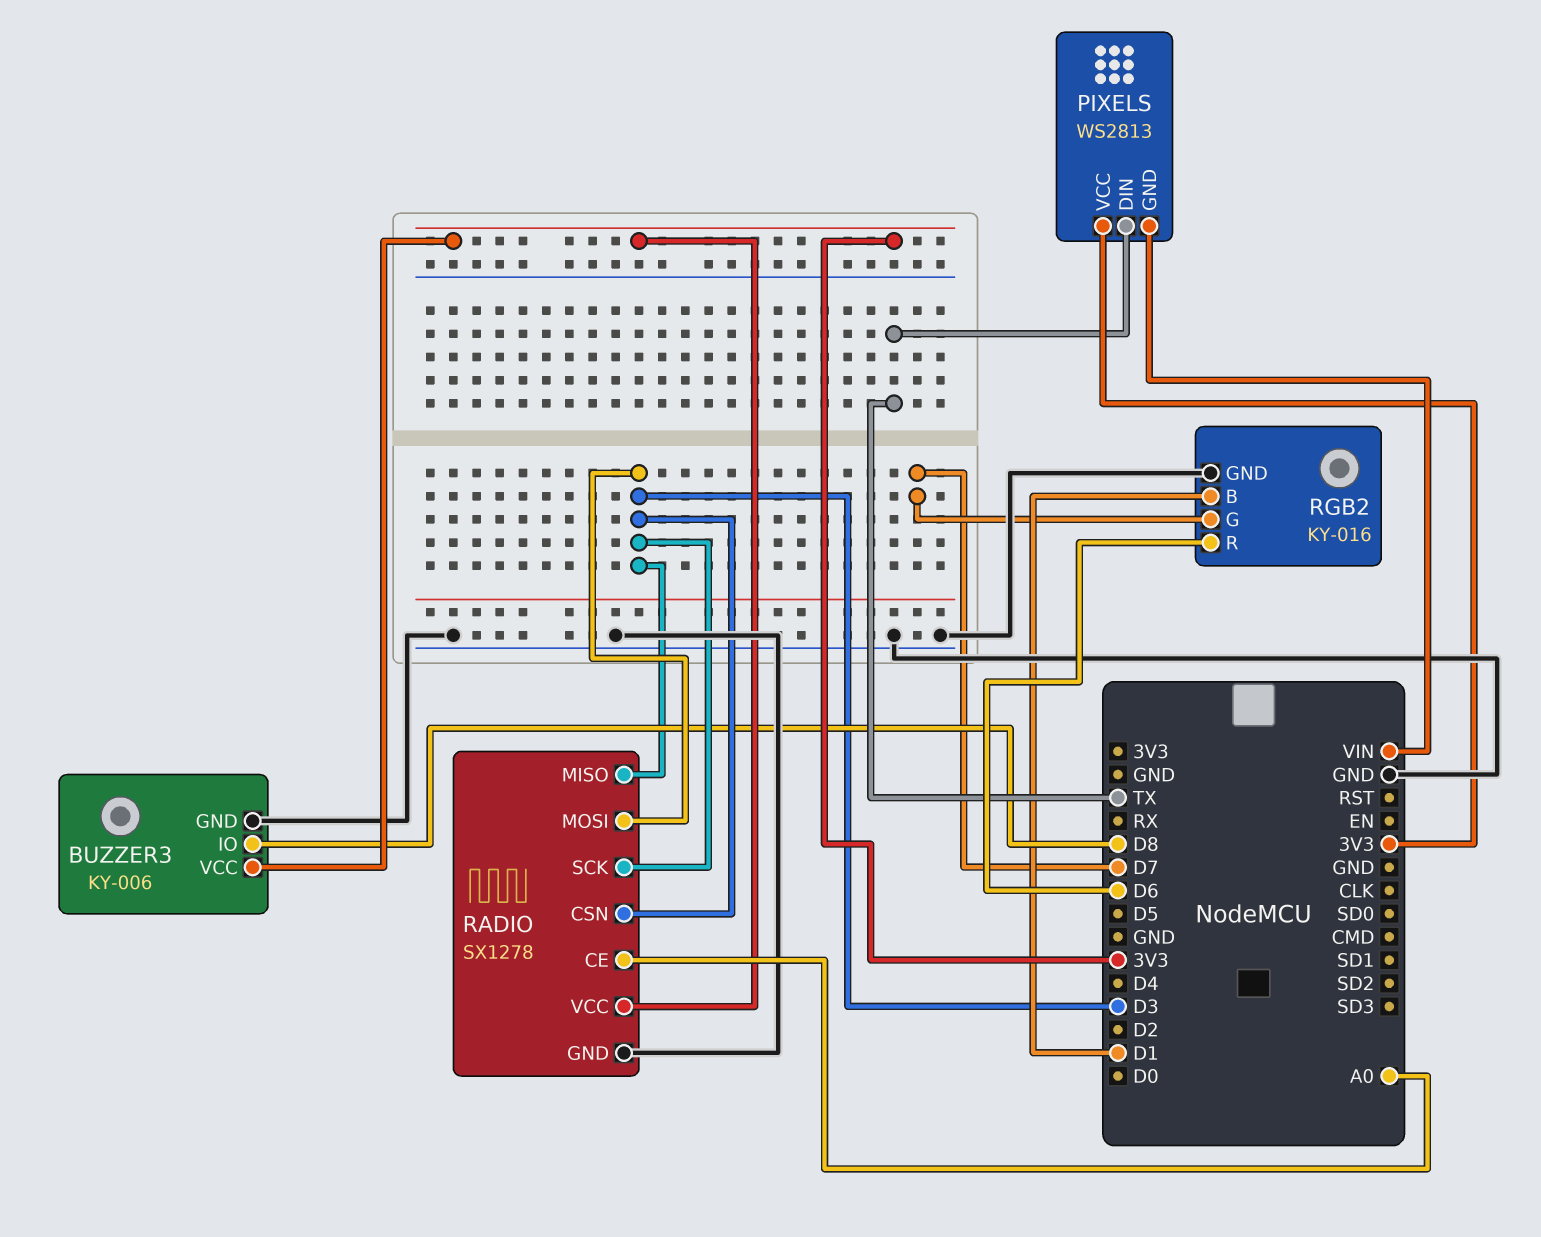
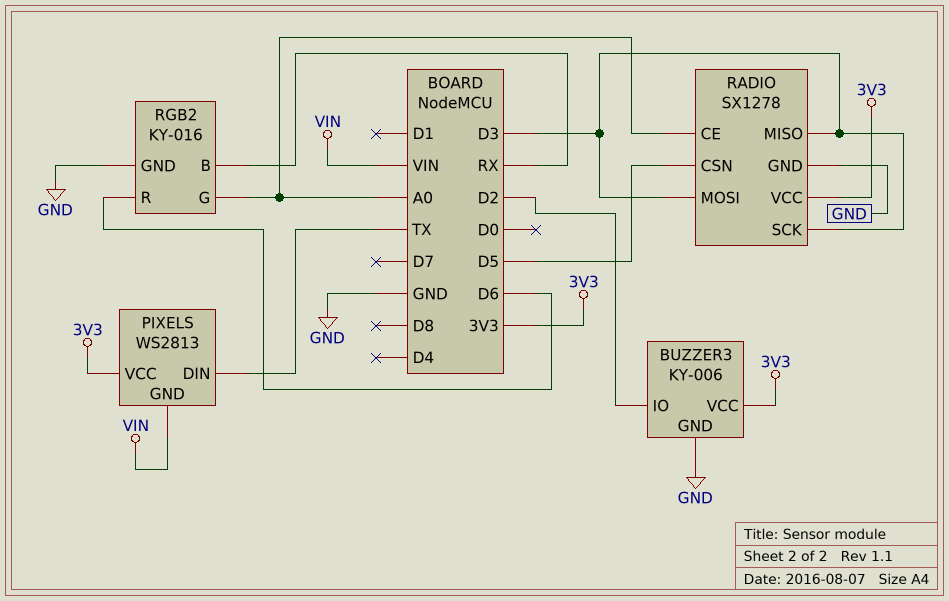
BUZZER3 pin IO: D8 -> D2
RADIO pin CSN: D3 -> D5
RGB2 pin B: D1 -> RX
RGB2 pin G: D7 -> A0

